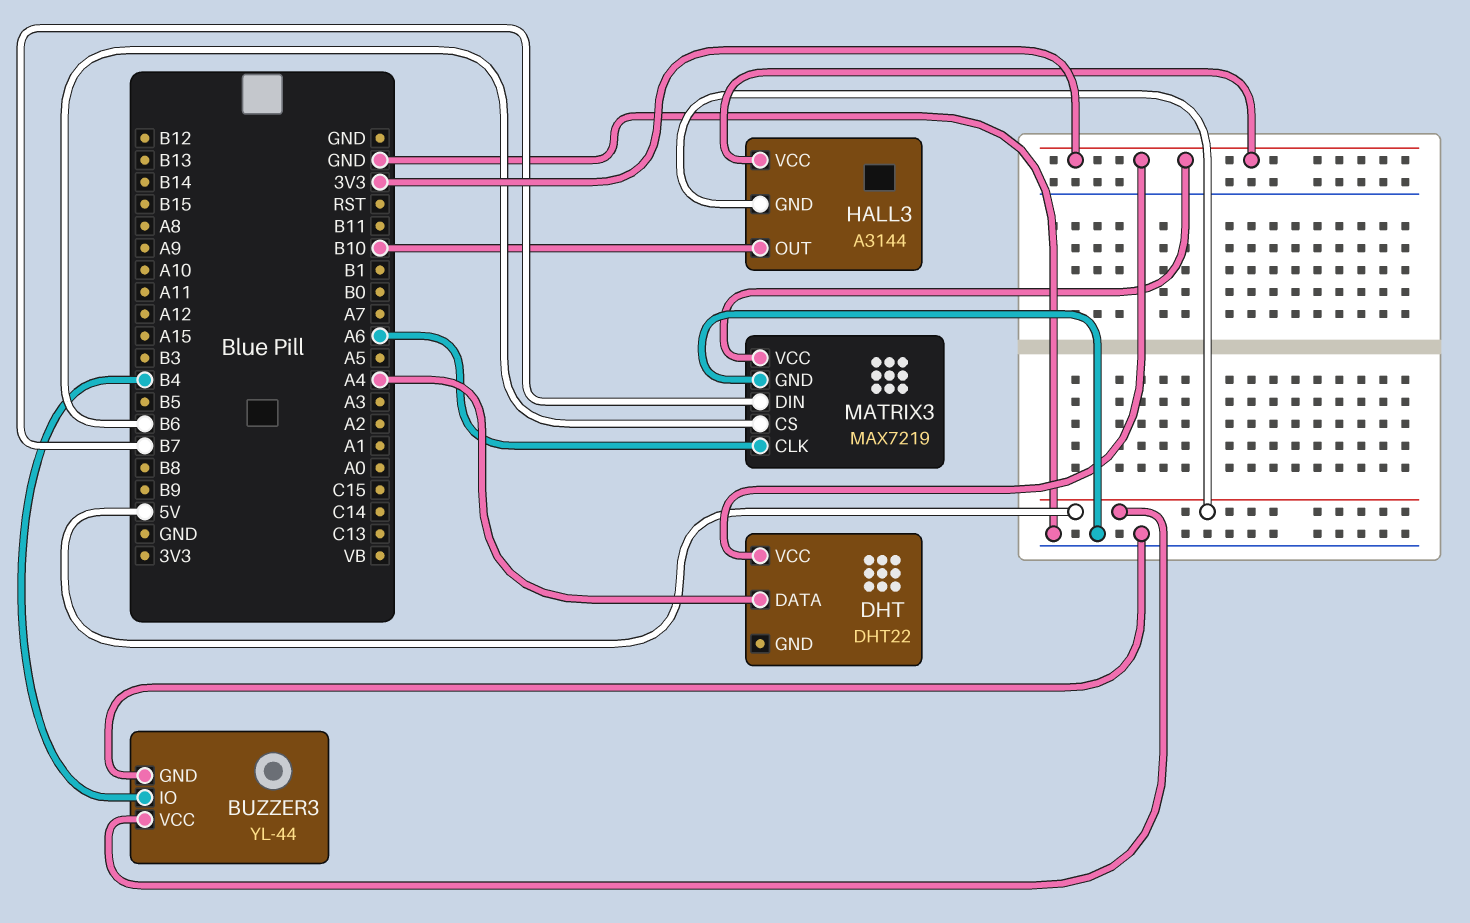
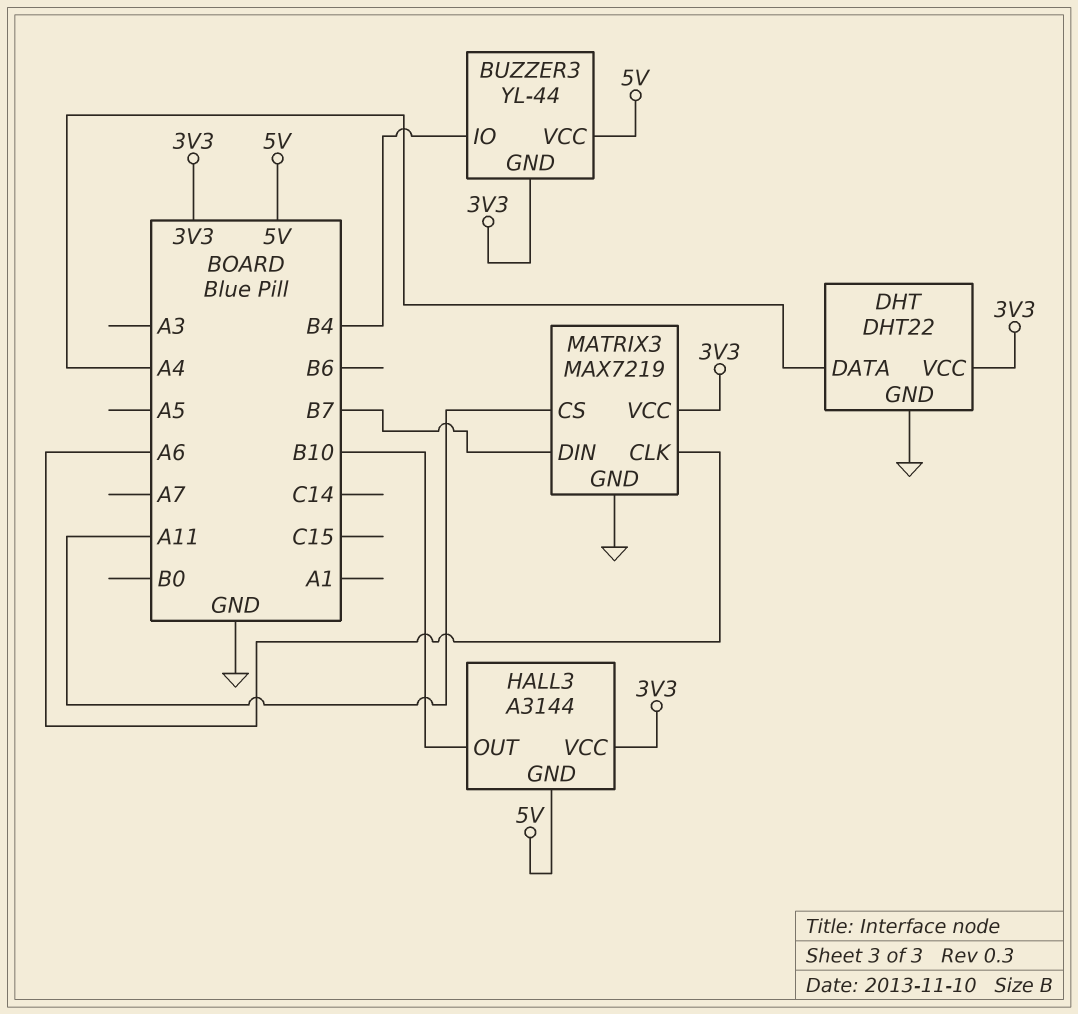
BUZZER3 pin GND: GND -> 3V3
DHT pin GND: none -> GND
MATRIX3 pin CS: B6 -> A11

